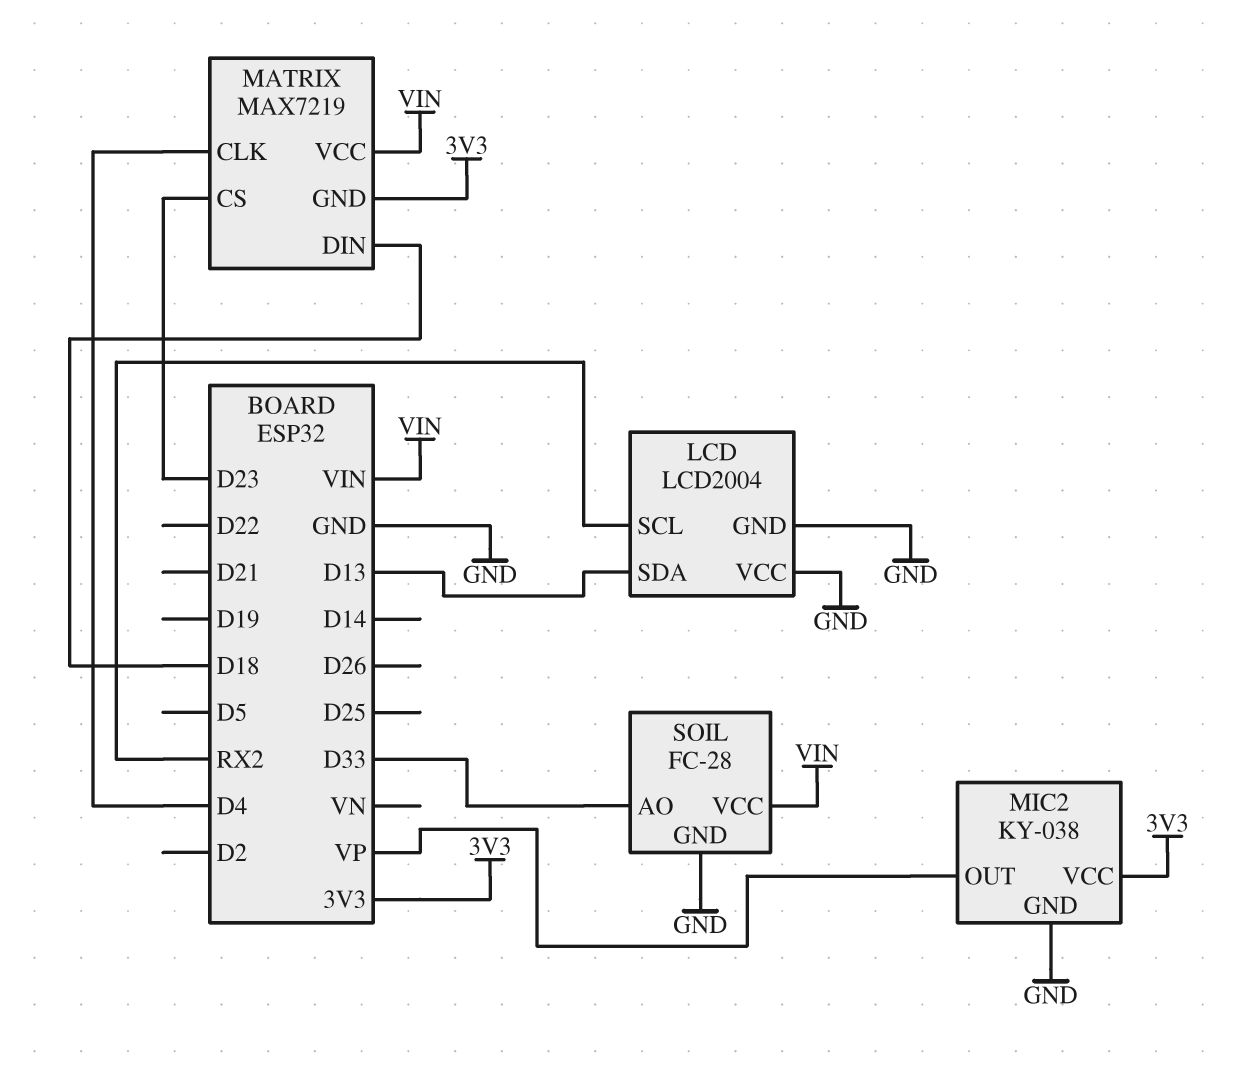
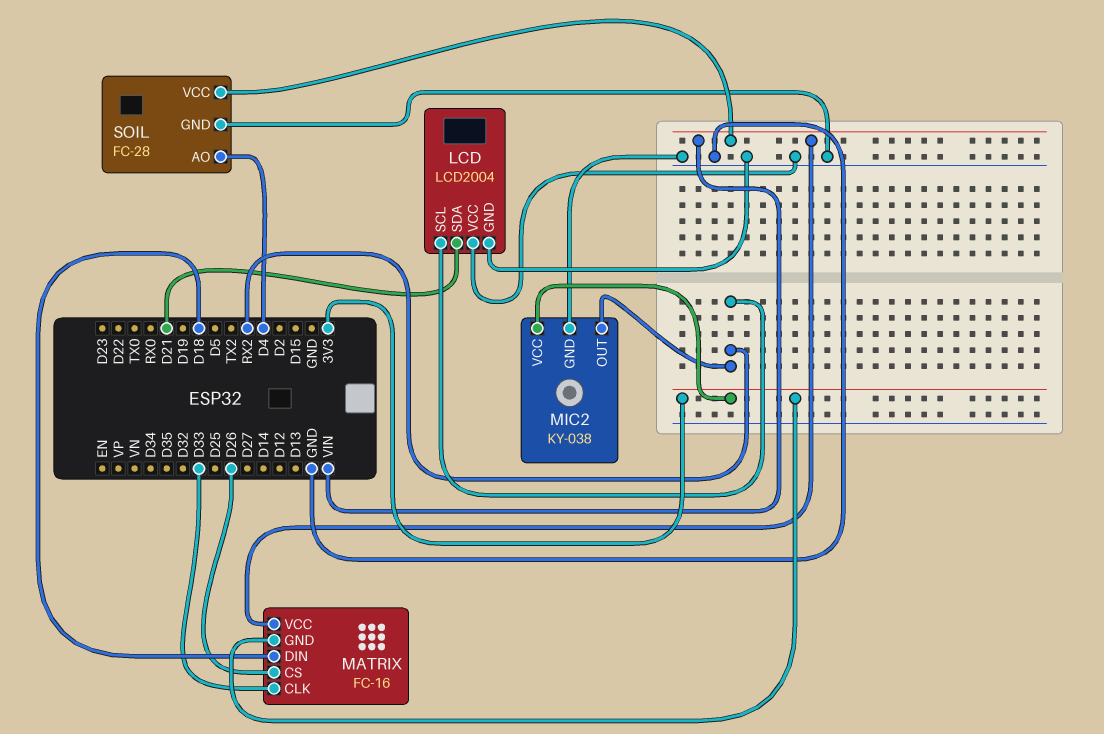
LCD pin SDA: D13 -> D21
MATRIX: MAX7219 -> FC-16
MATRIX pin CLK: D4 -> D33
MATRIX pin CS: D23 -> D26
MIC2 pin OUT: VP -> RX2
SOIL pin AO: D33 -> D4

